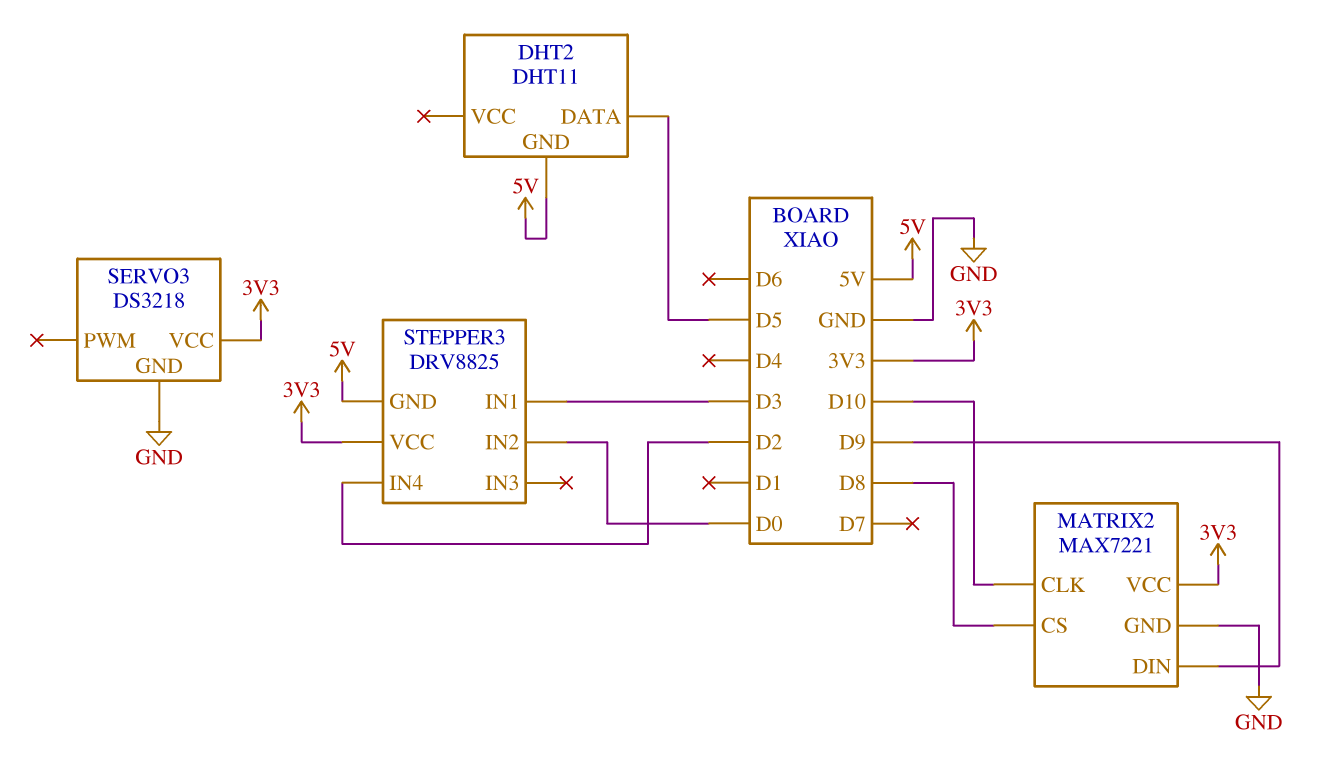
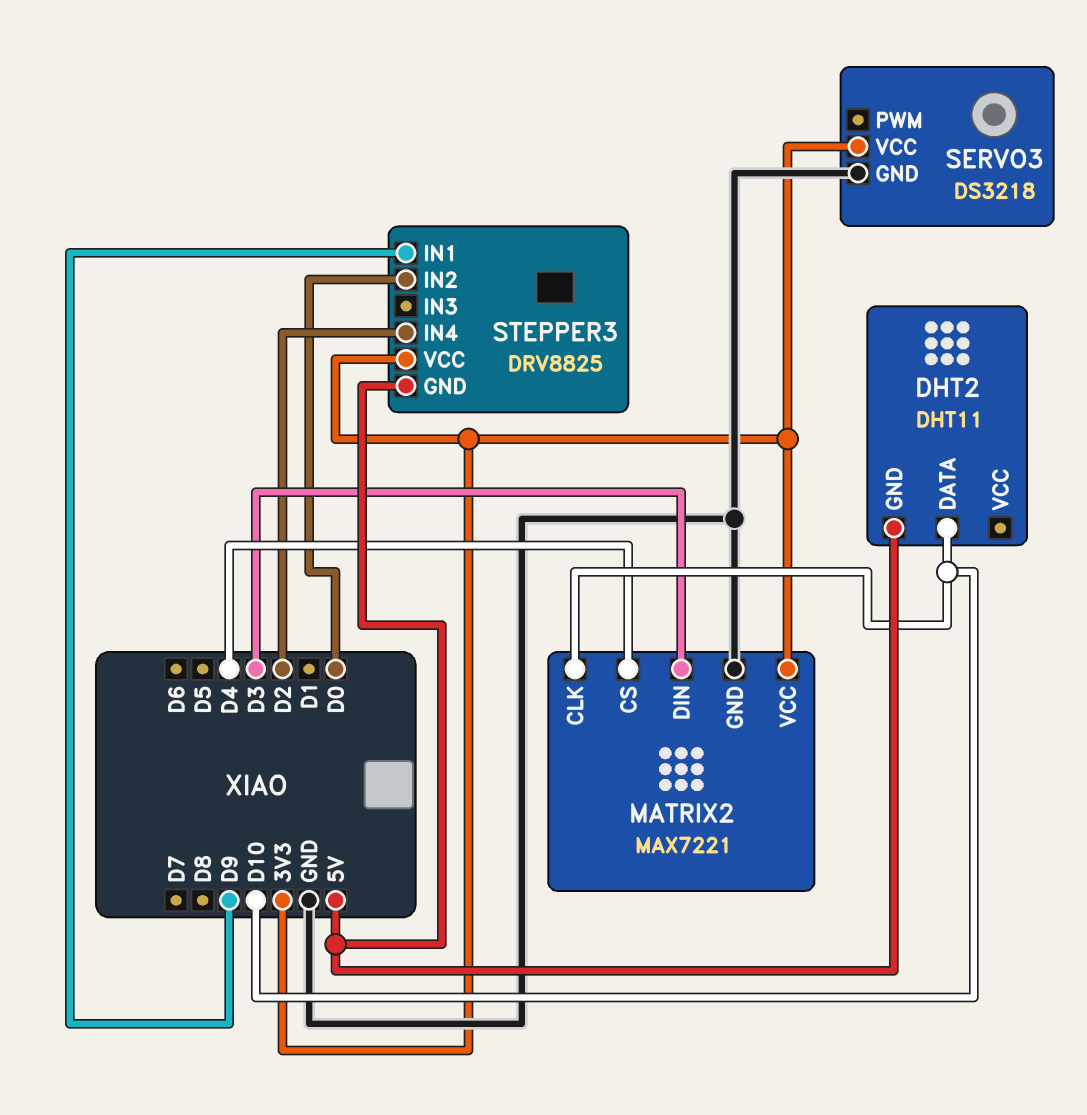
DHT2 pin DATA: D5 -> D10
MATRIX2 pin CS: D8 -> D4
MATRIX2 pin DIN: D9 -> D3
STEPPER3 pin IN1: D3 -> D9

